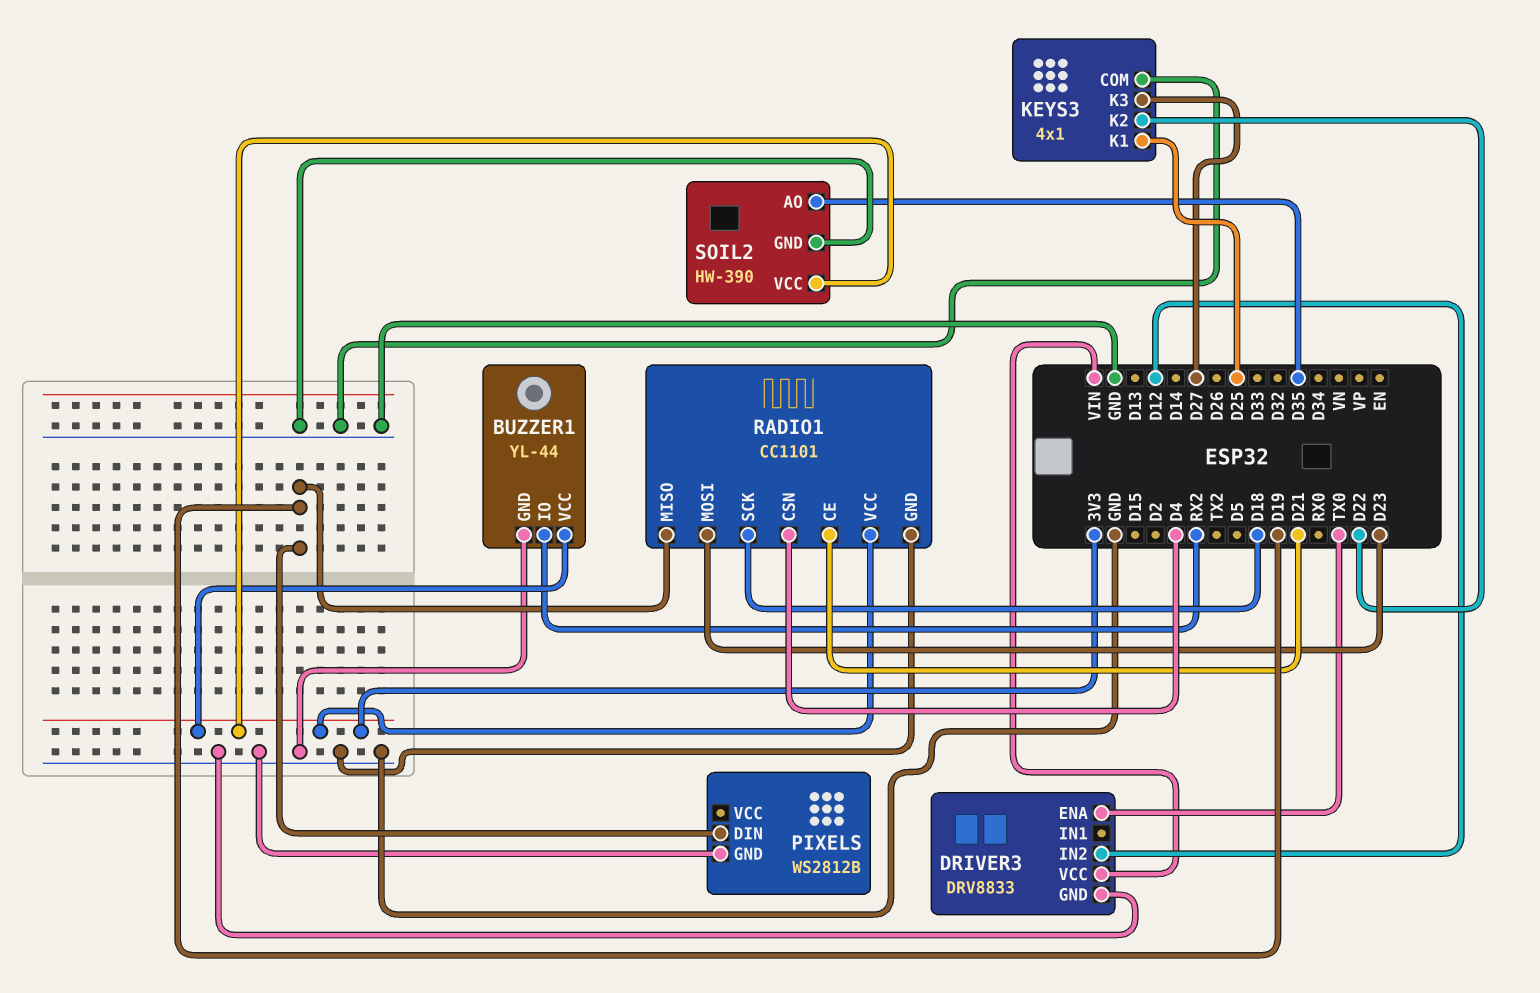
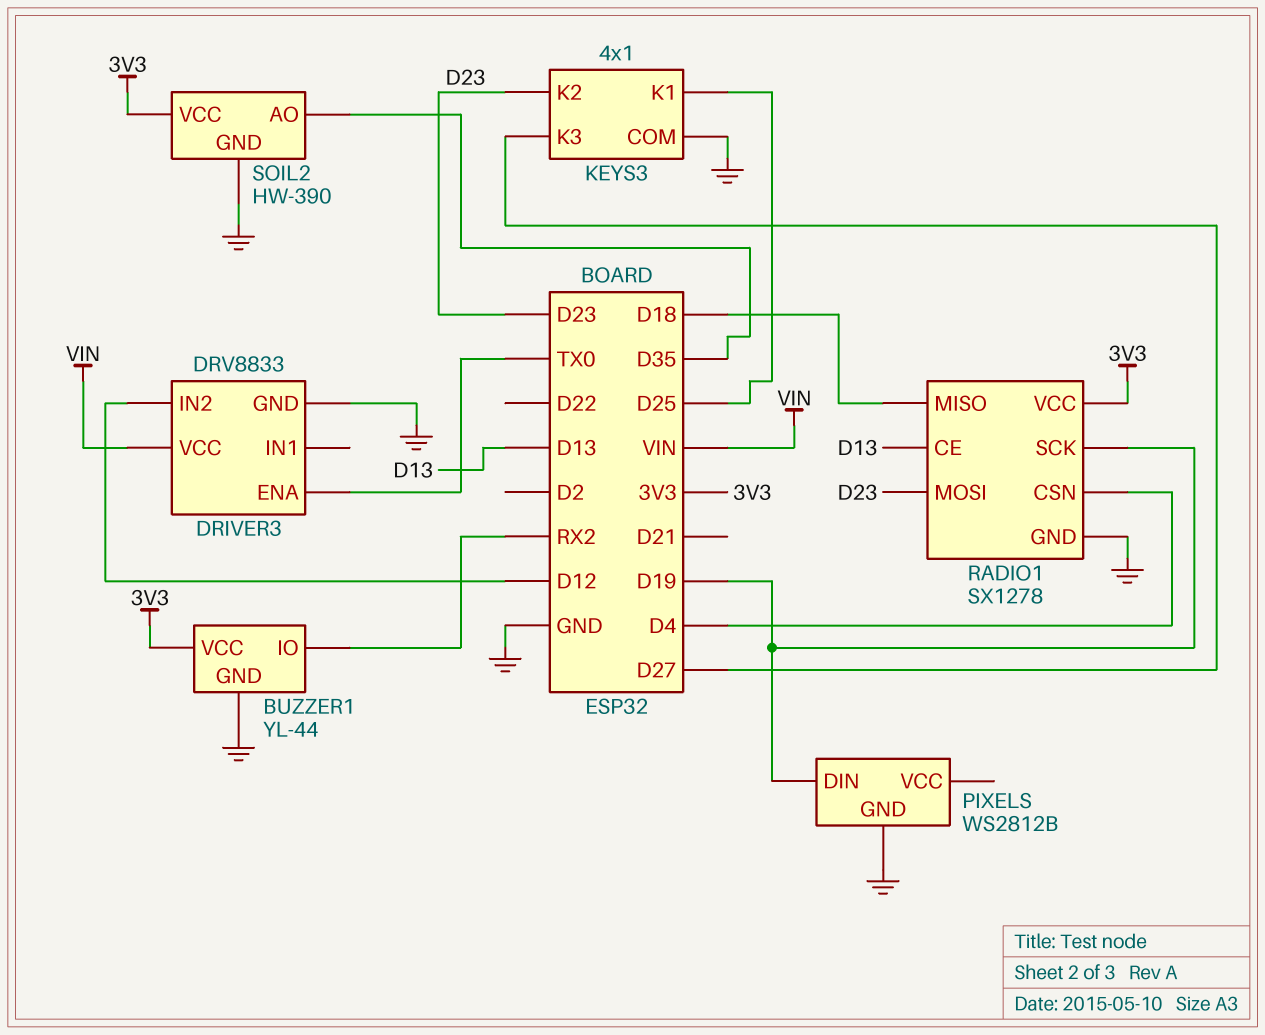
KEYS3 pin K2: D22 -> D23
RADIO1: CC1101 -> SX1278
RADIO1 pin CE: D21 -> D13
RADIO1 pin MISO: D19 -> D18
RADIO1 pin SCK: D18 -> D19

